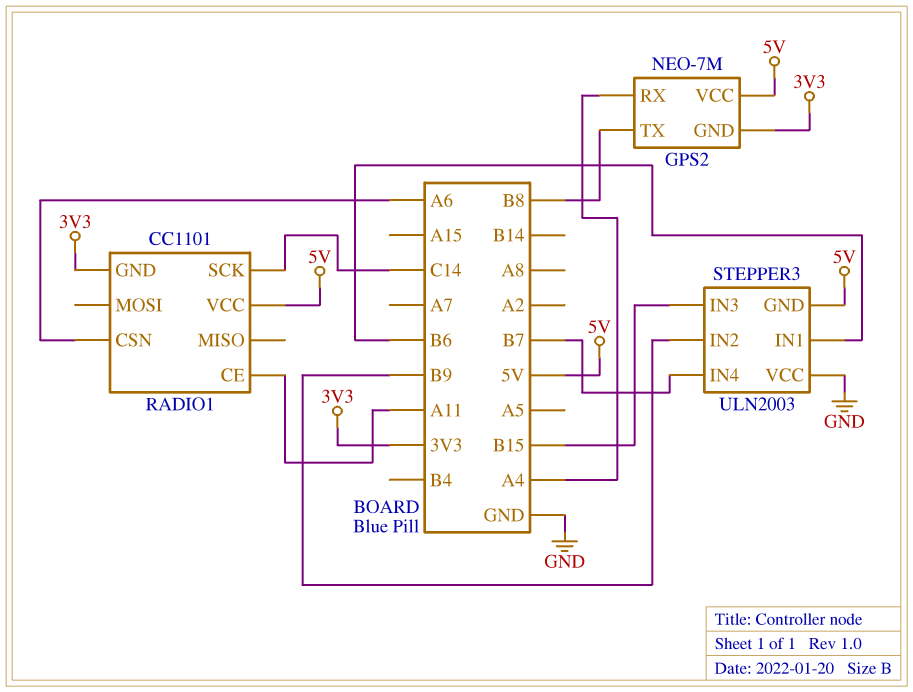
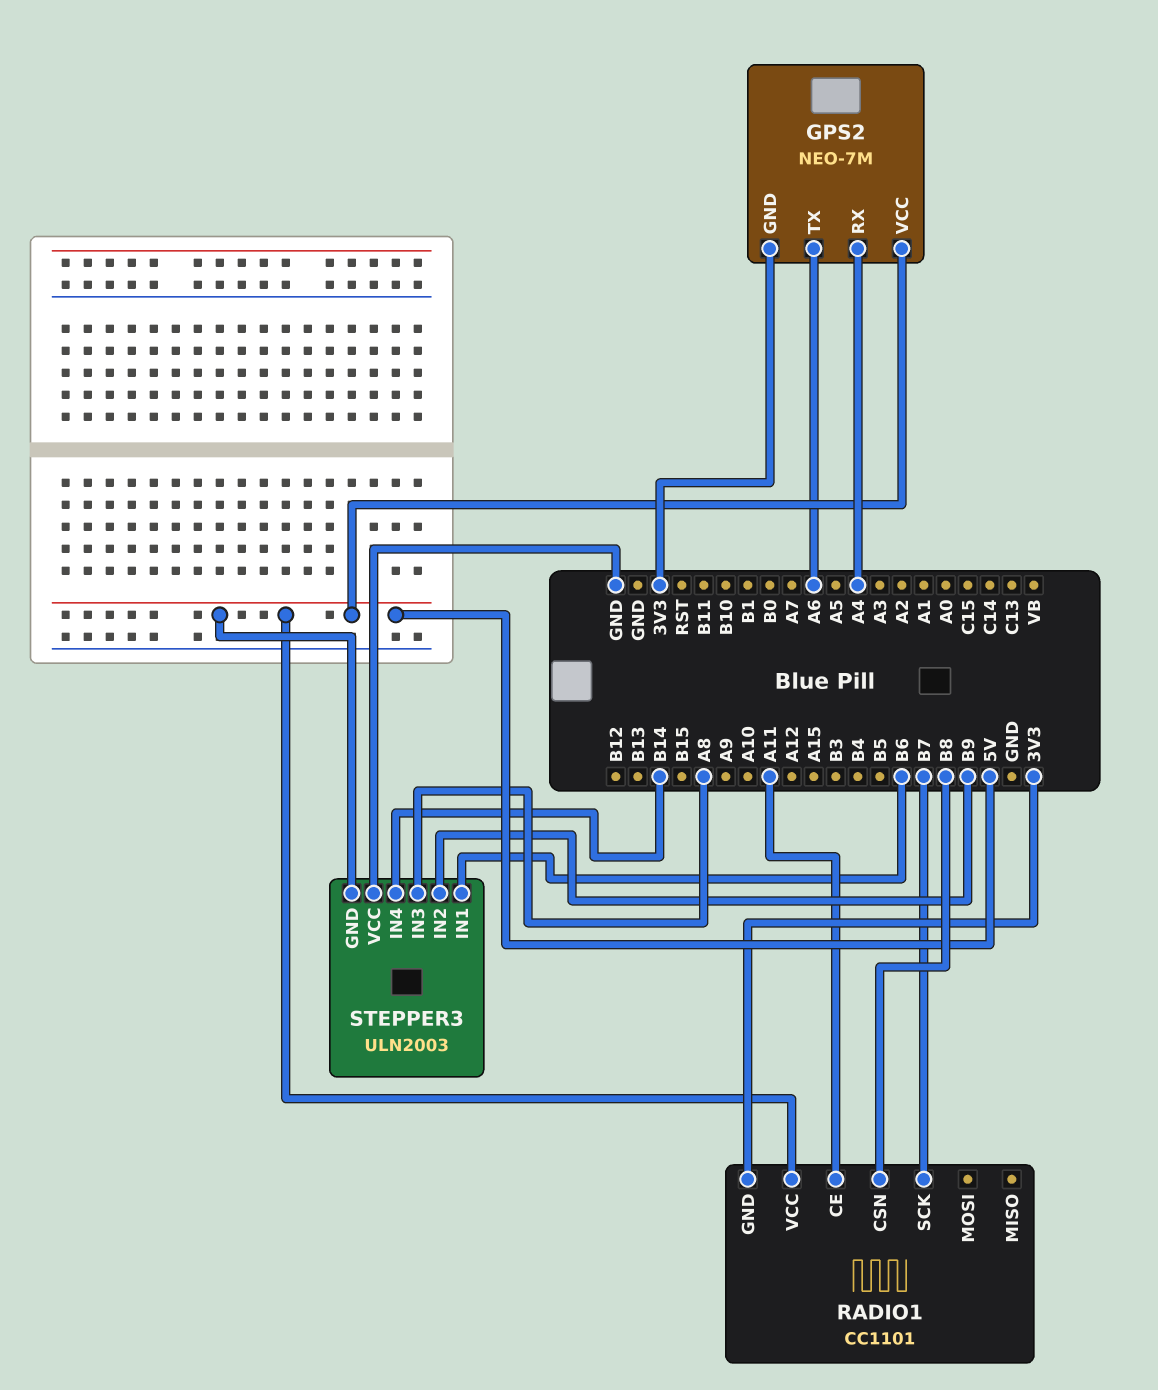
GPS2 pin TX: B8 -> A6
RADIO1 pin CSN: A6 -> B8
RADIO1 pin SCK: C14 -> B7
STEPPER3 pin IN3: B15 -> A8
STEPPER3 pin IN4: B7 -> B14

